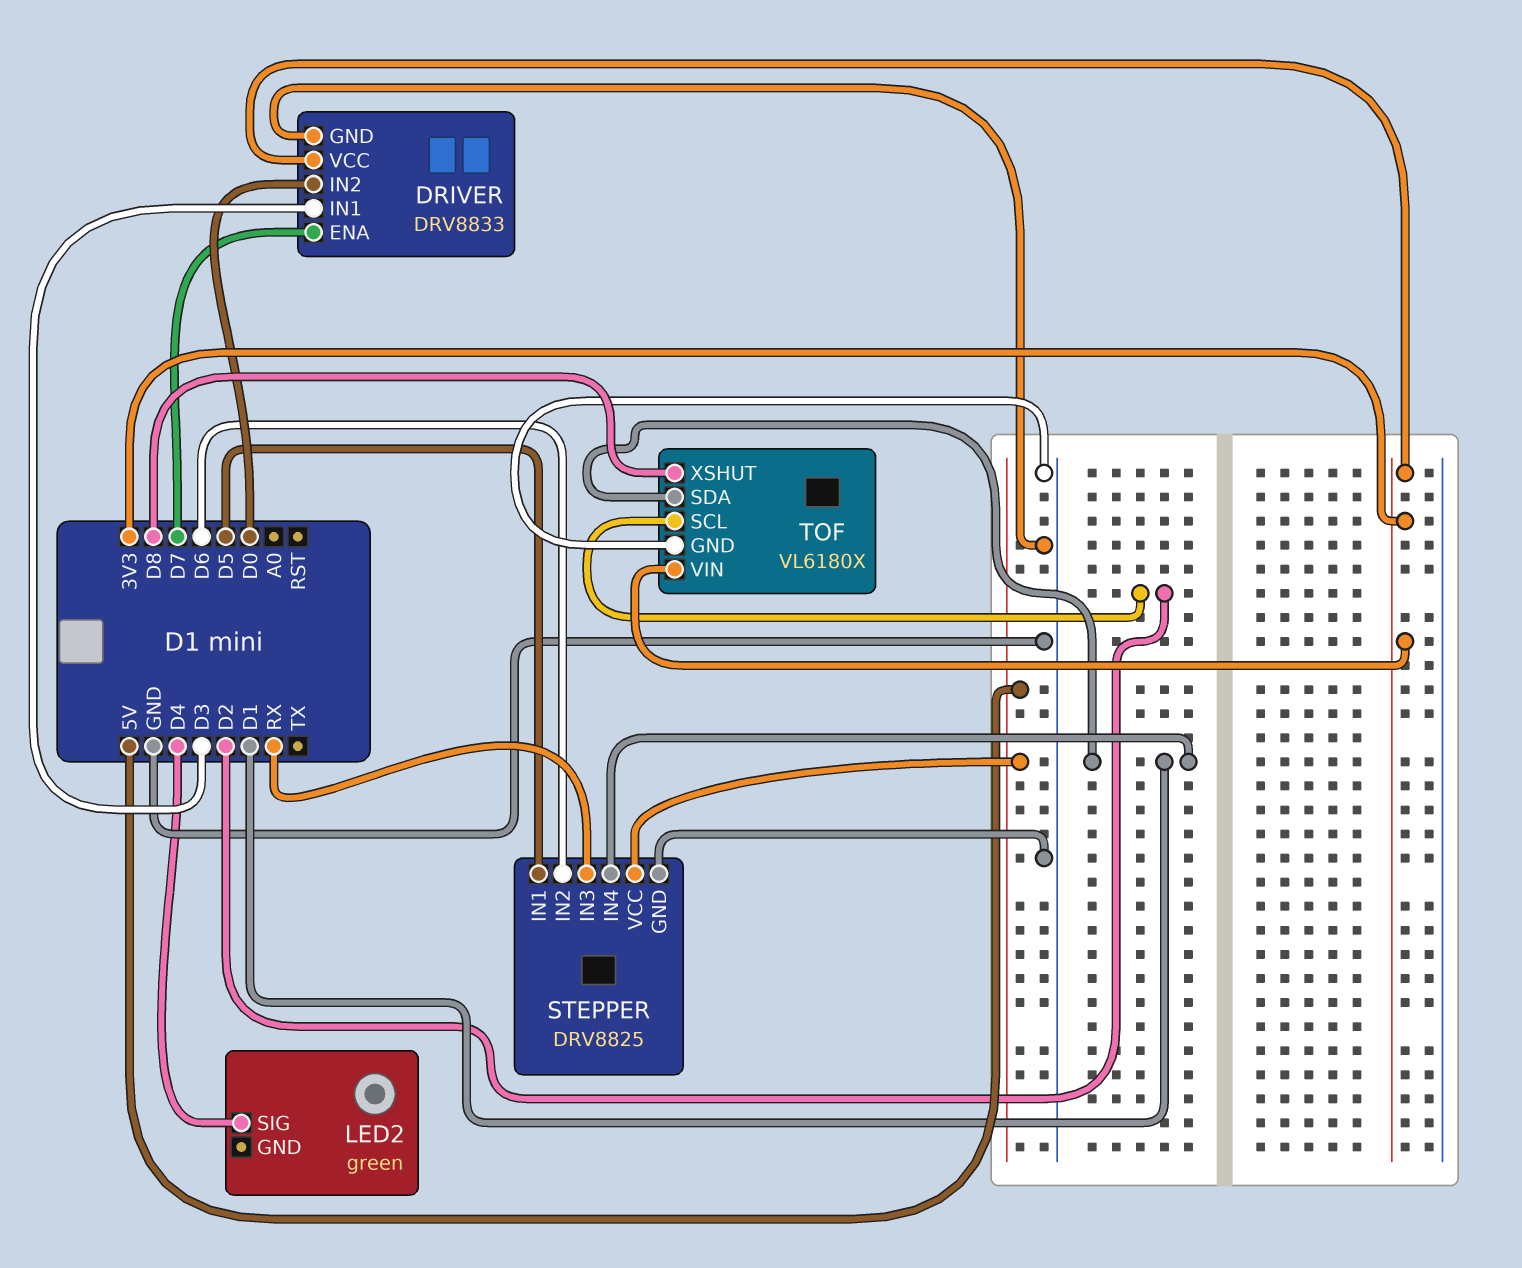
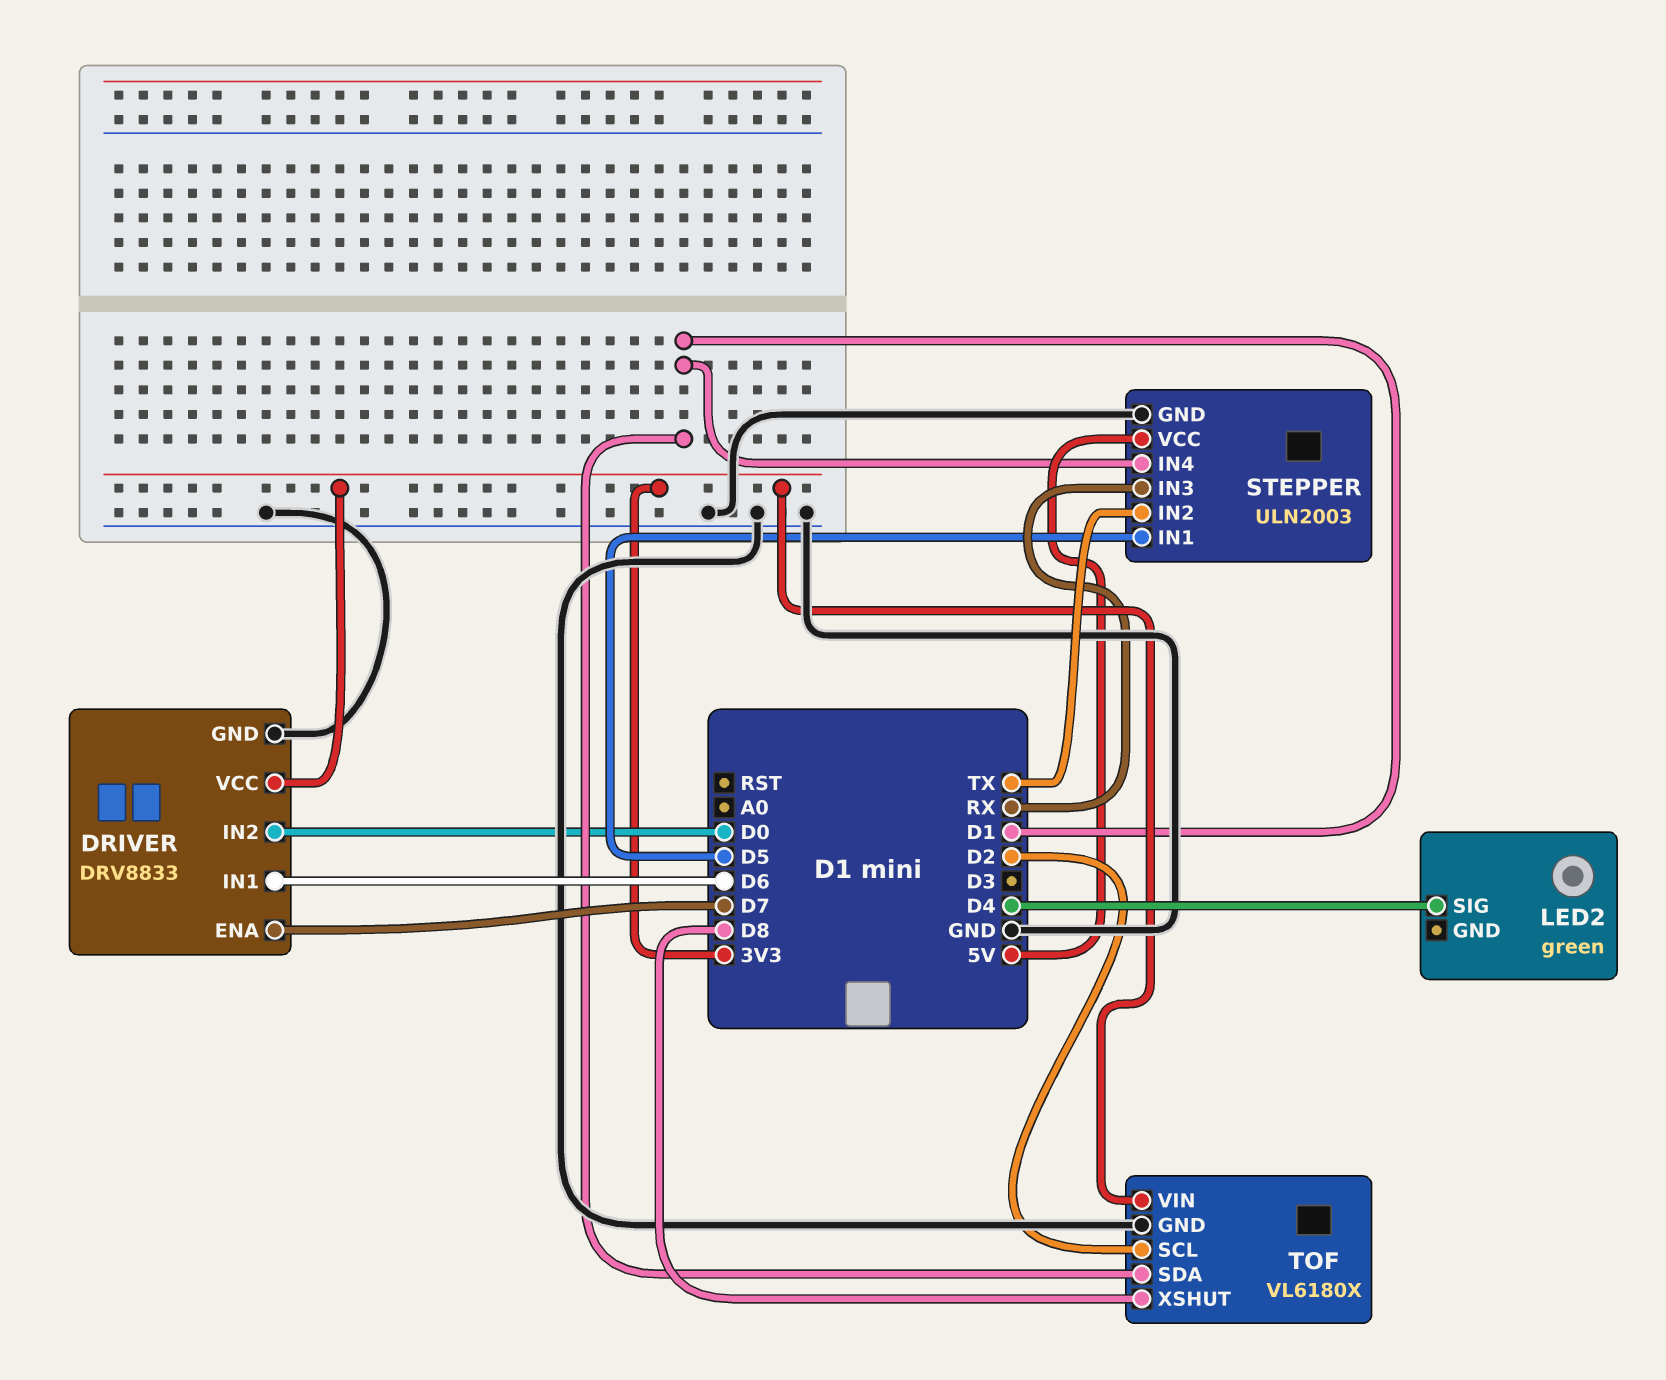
DRIVER pin IN1: D3 -> D6
STEPPER: DRV8825 -> ULN2003
STEPPER pin IN2: D6 -> TX

